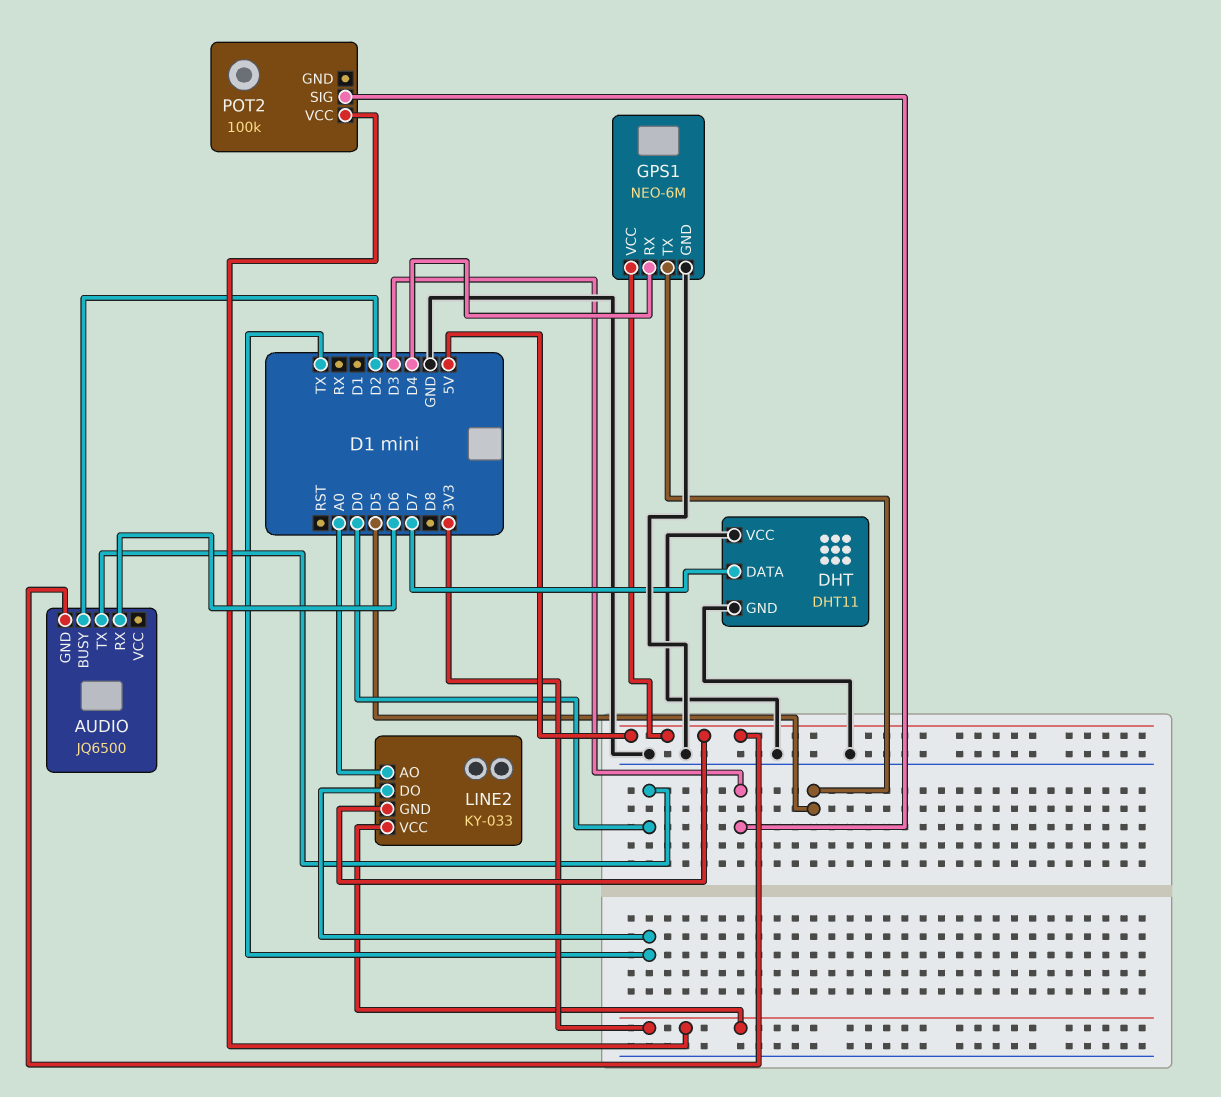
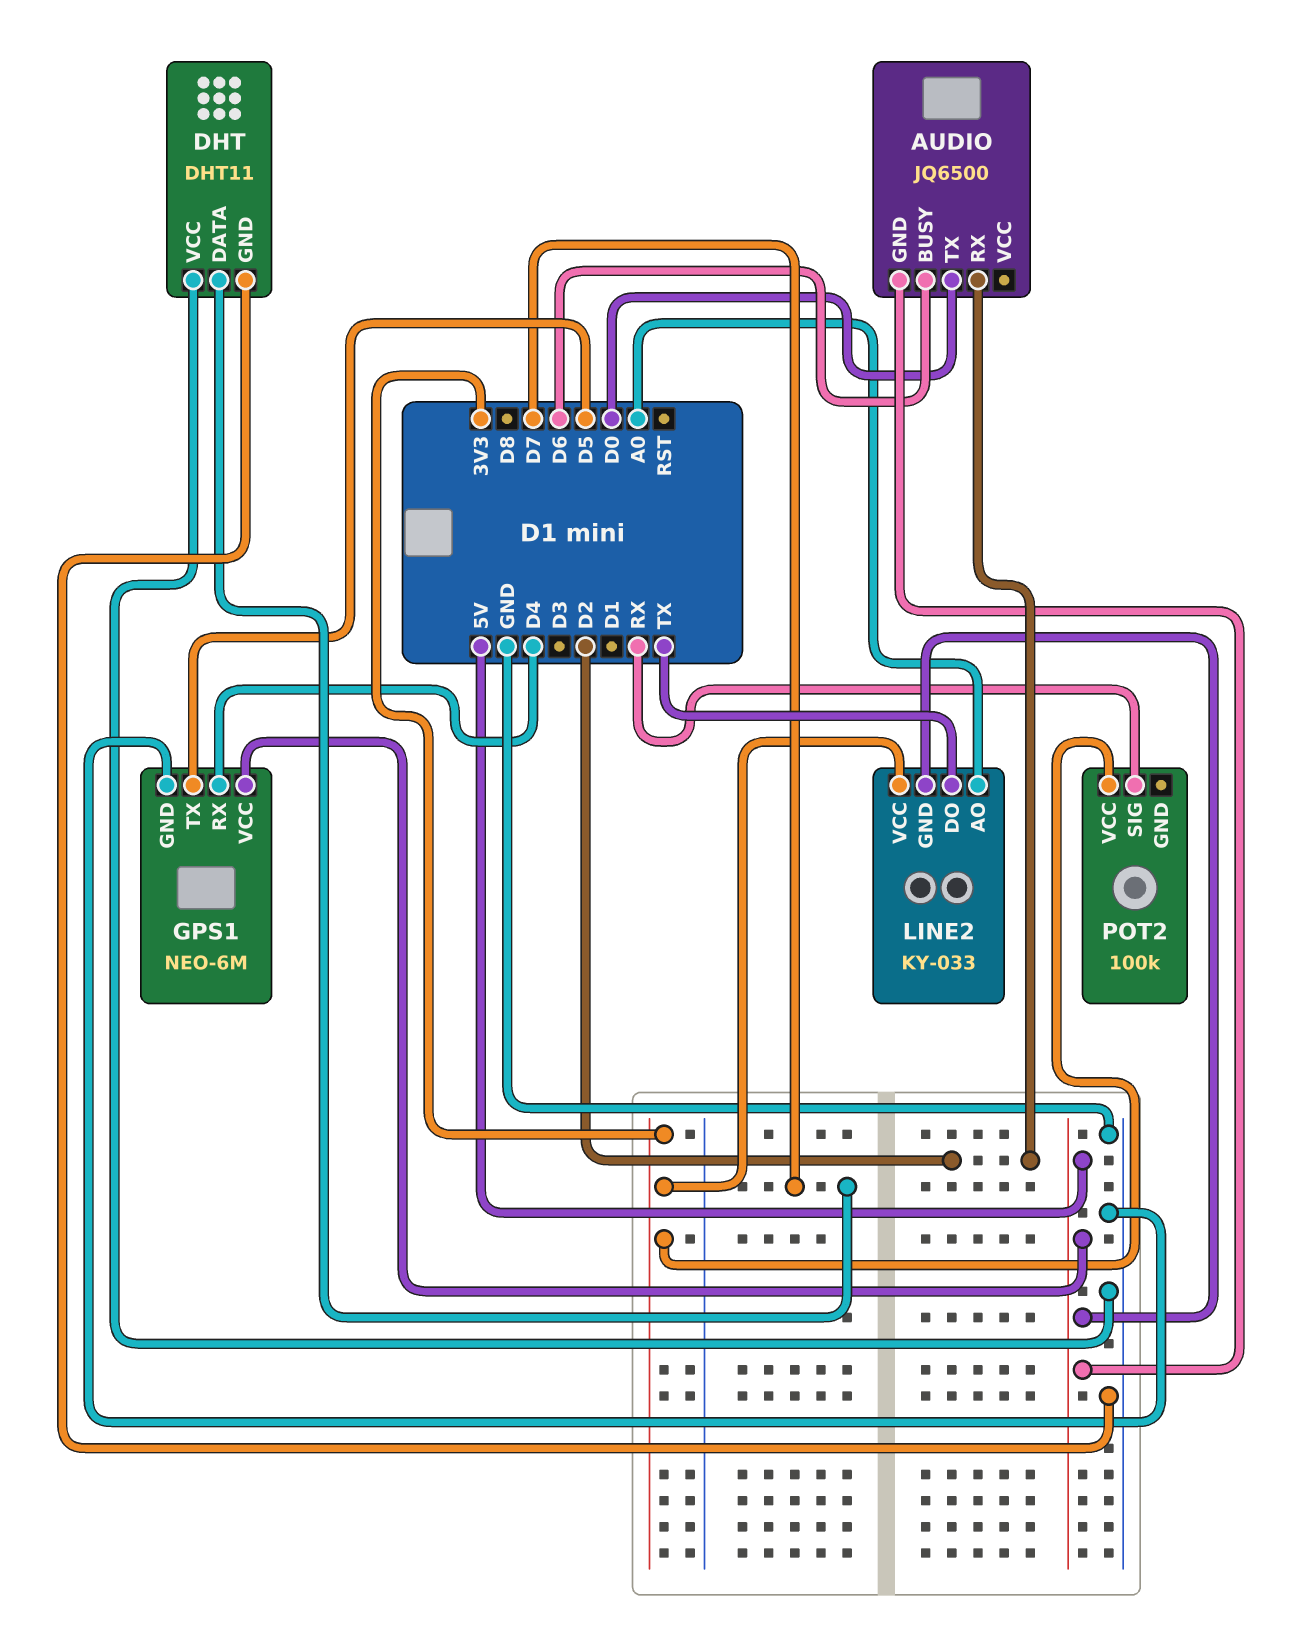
AUDIO pin BUSY: D2 -> D6
AUDIO pin RX: D6 -> D2
POT2 pin SIG: D3 -> RX

